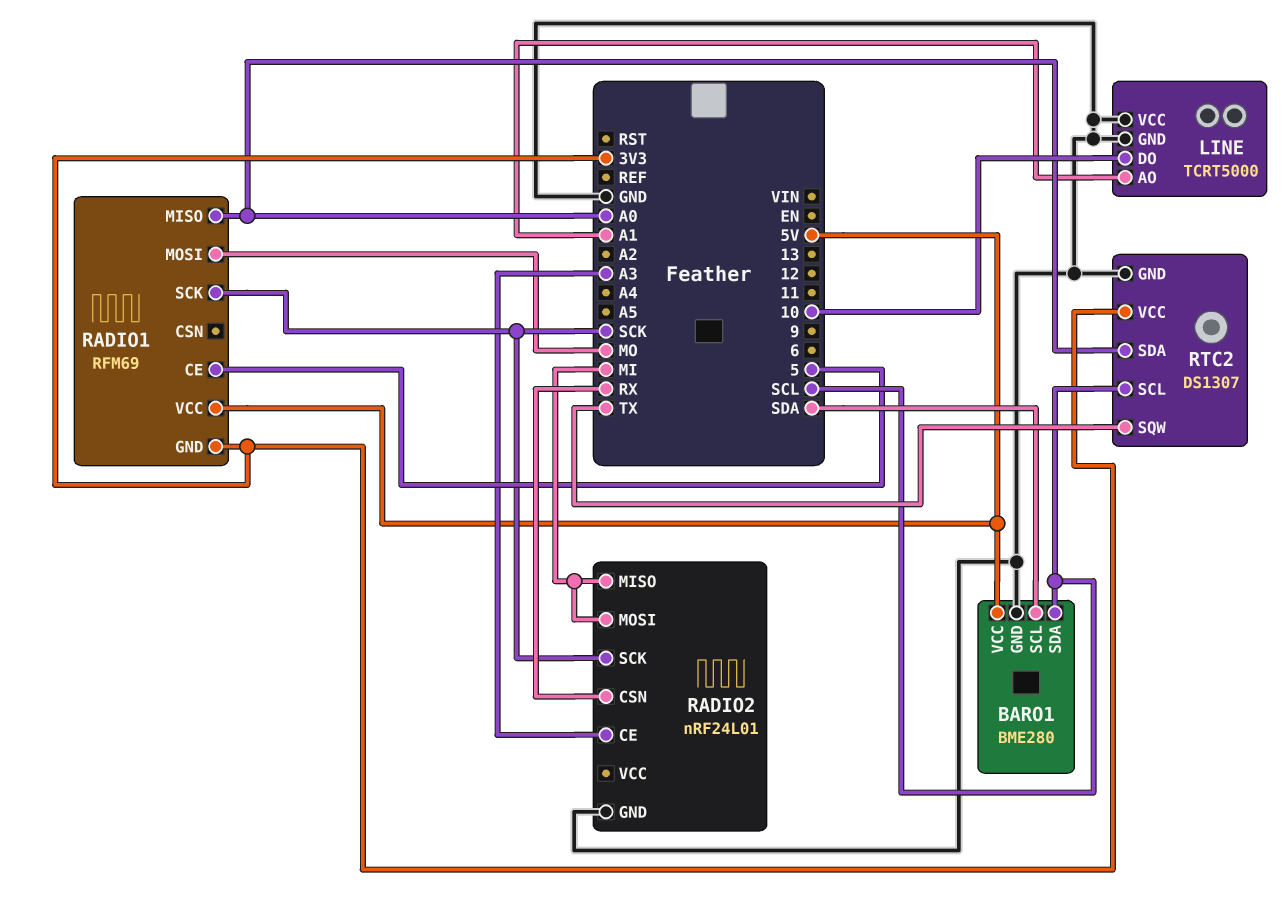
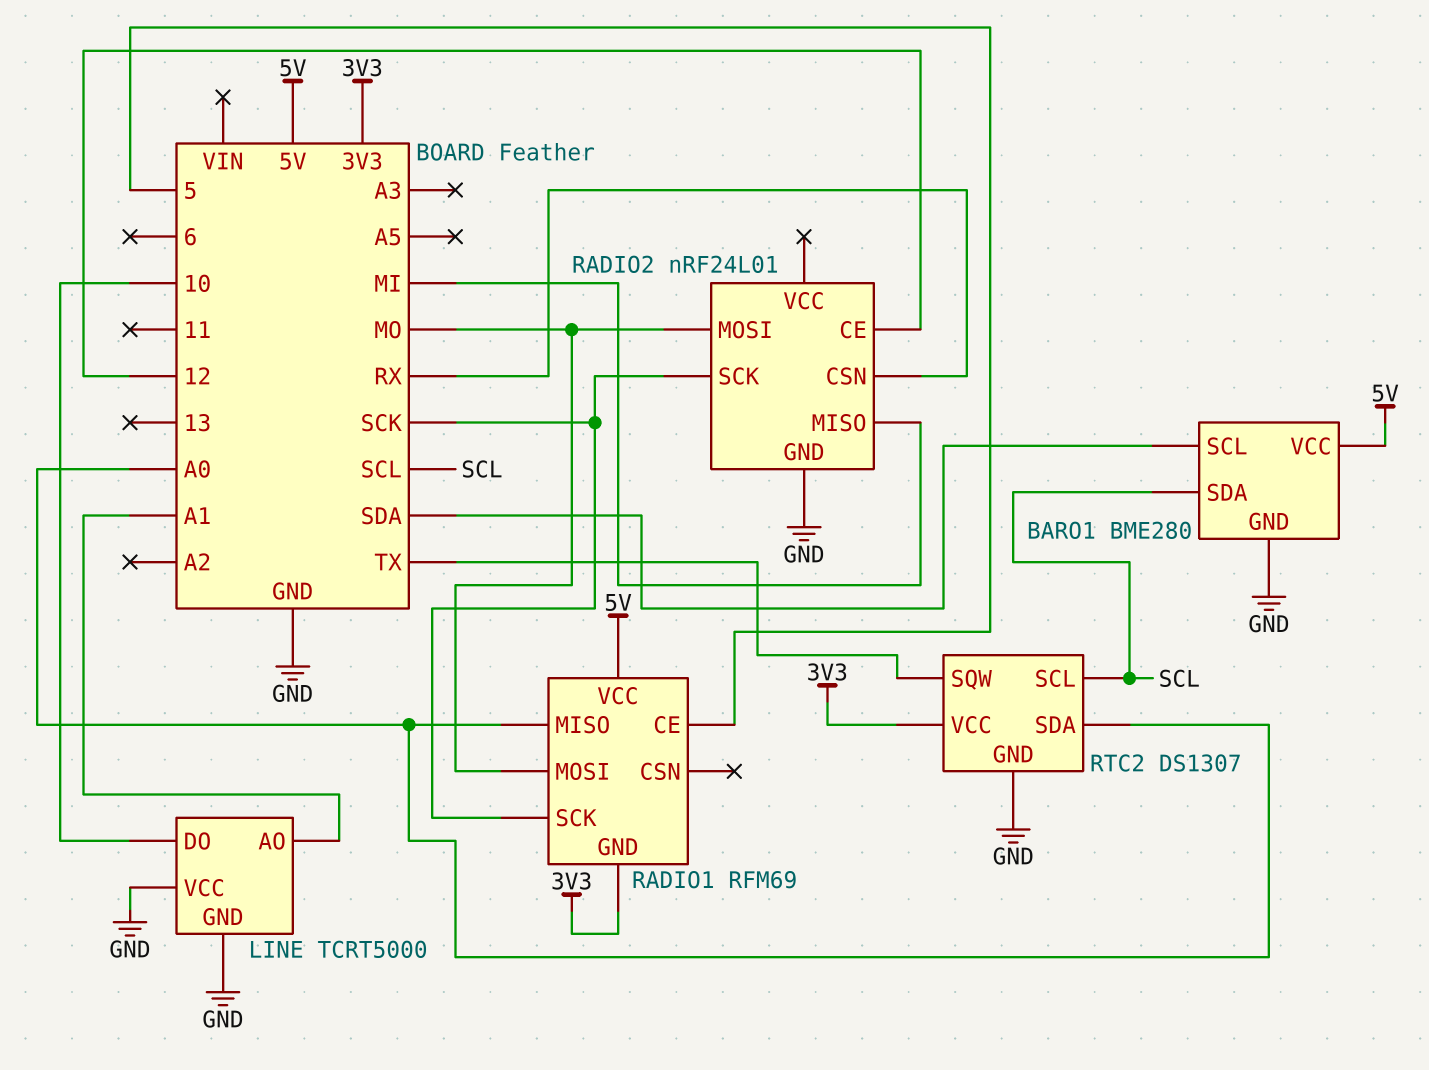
RADIO2 pin CE: A3 -> 12
RADIO2 pin MOSI: MI -> MO

